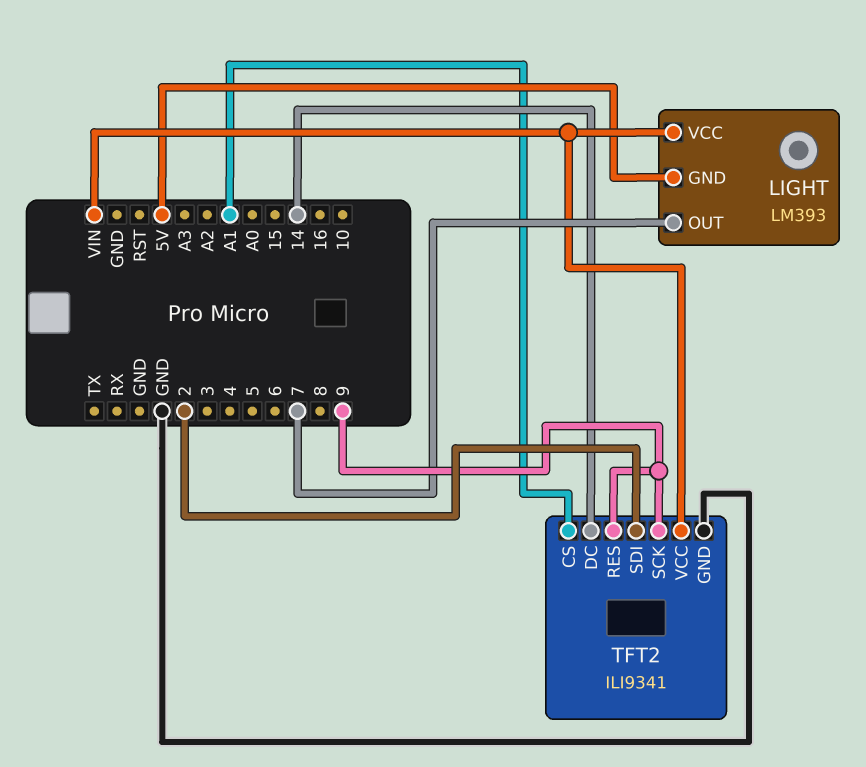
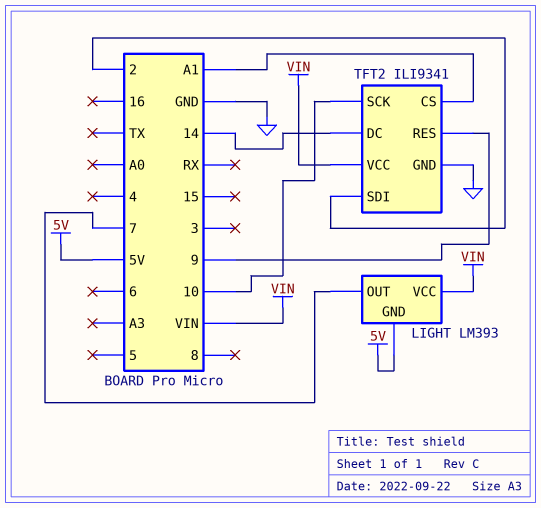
TFT2 pin SCK: 9 -> 10

